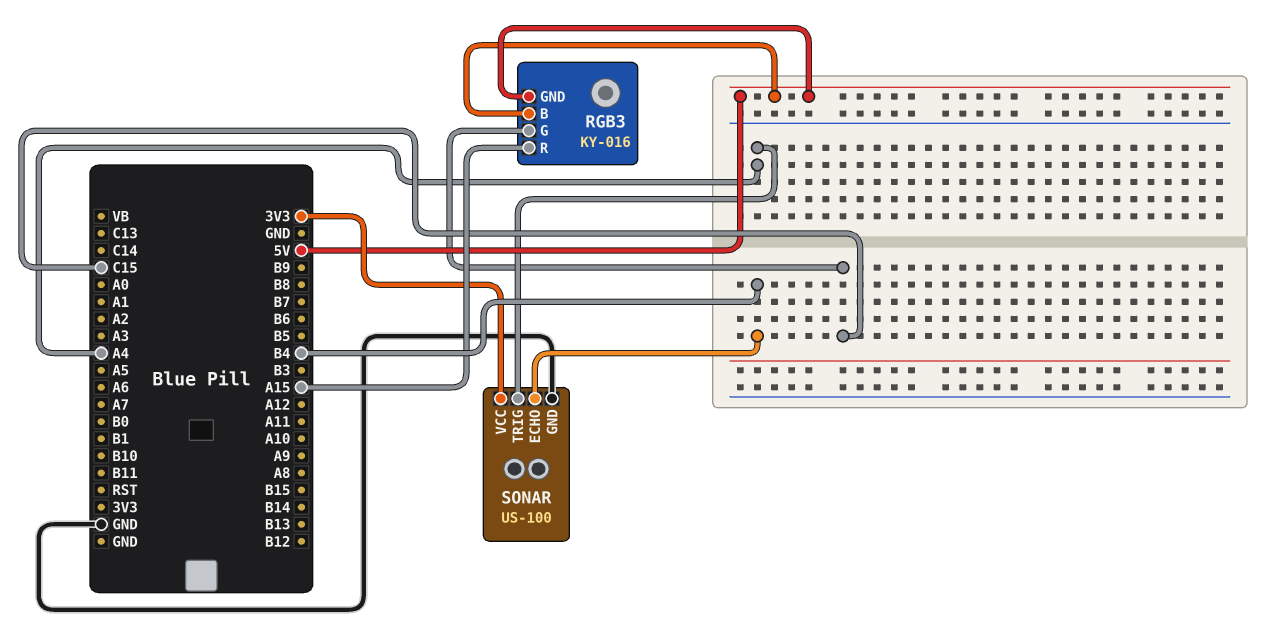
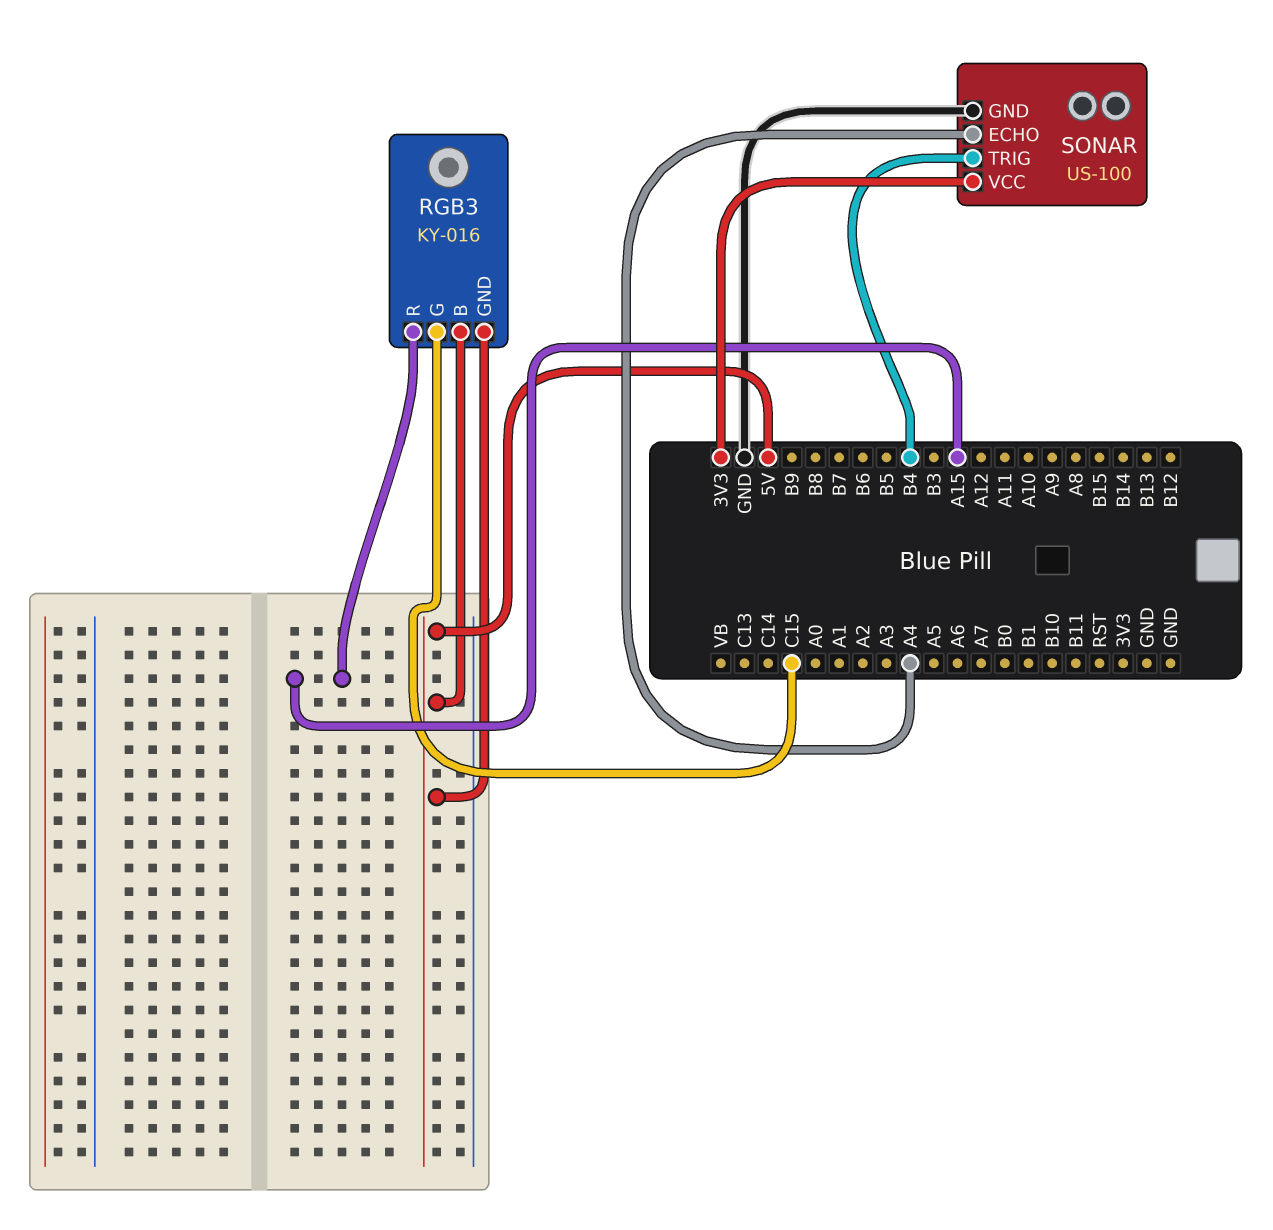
SONAR pin ECHO: B4 -> A4
SONAR pin TRIG: A4 -> B4

